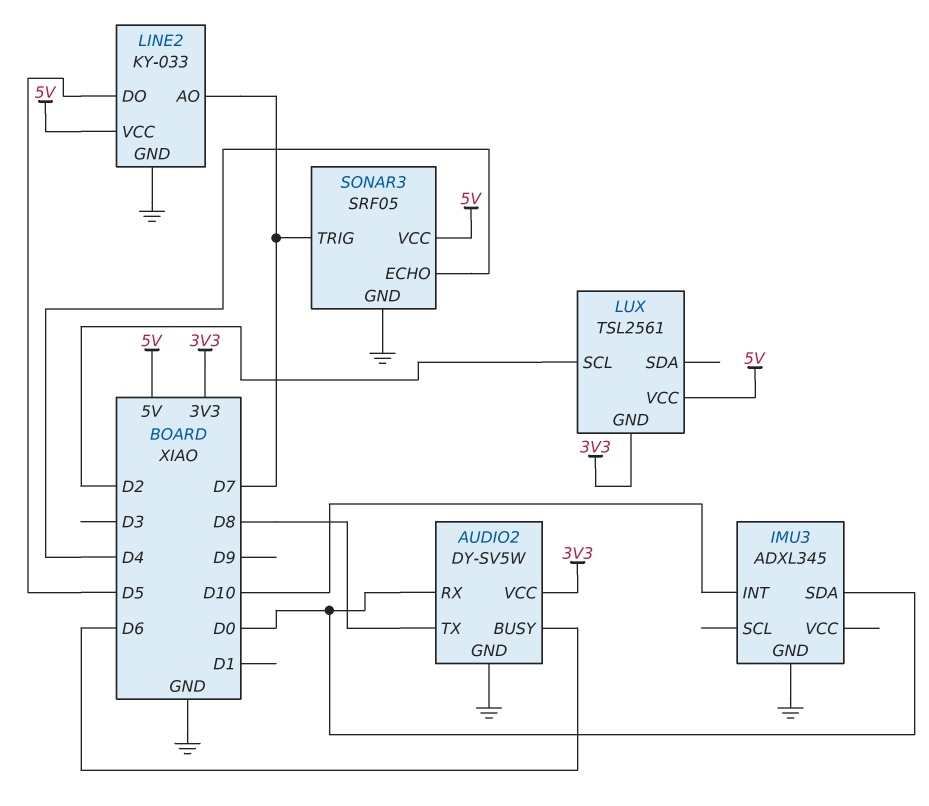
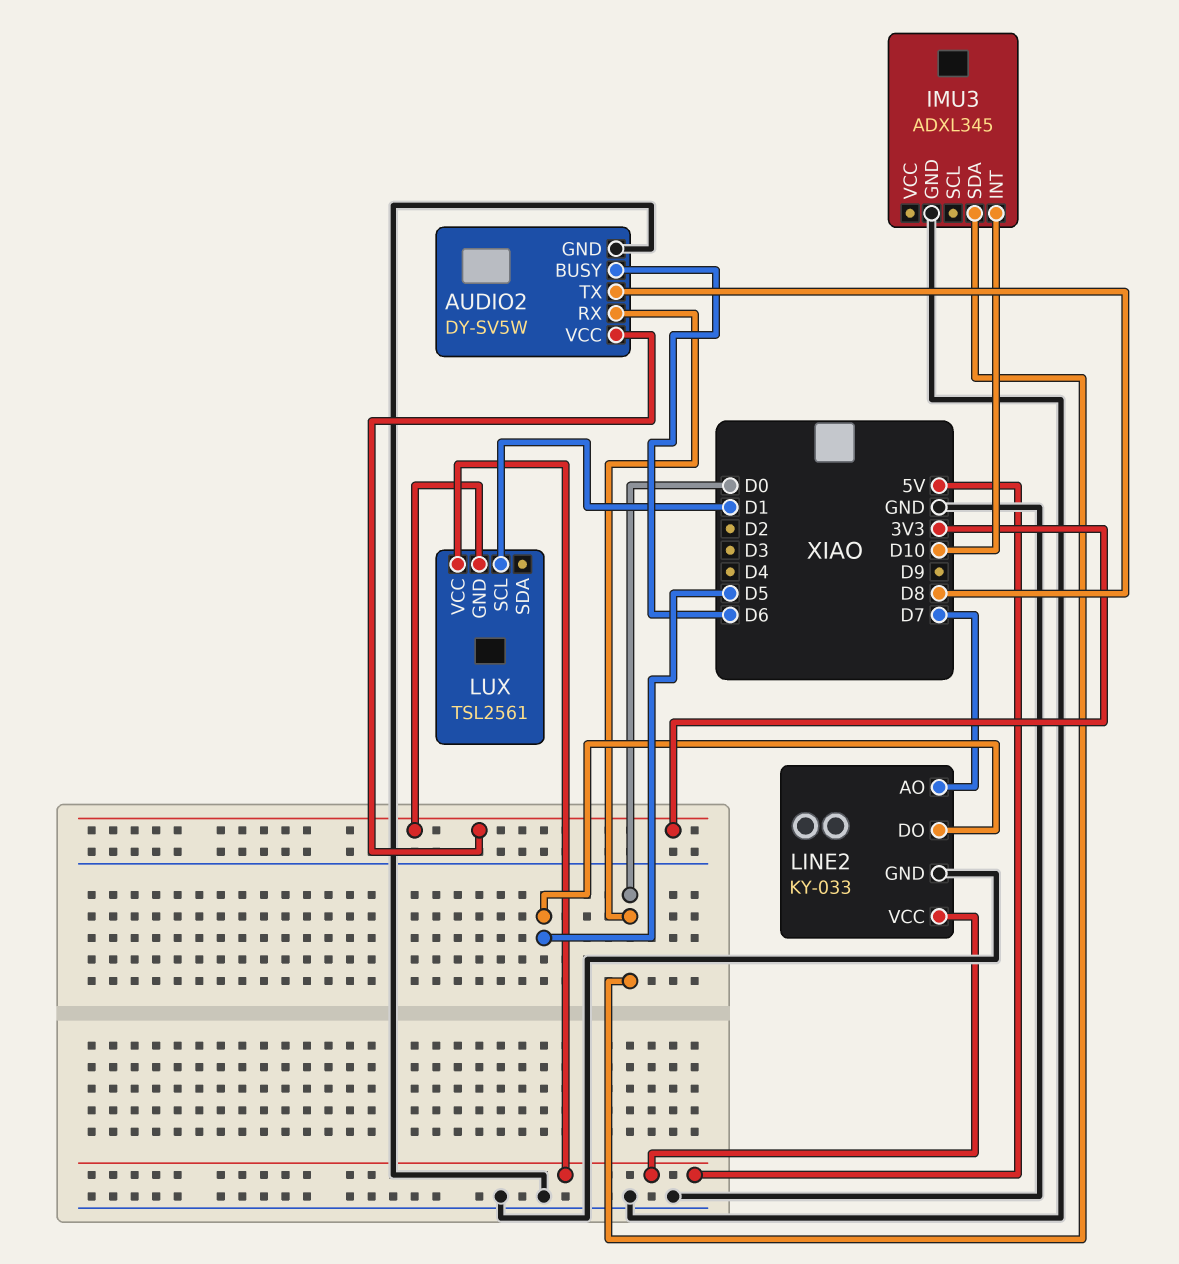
LUX pin SCL: D2 -> D1
SONAR3: SRF05 -> none
SONAR3 pin ECHO: D4 -> none
SONAR3 pin GND: GND -> none
SONAR3 pin TRIG: D7 -> none
SONAR3 pin VCC: 5V -> none

